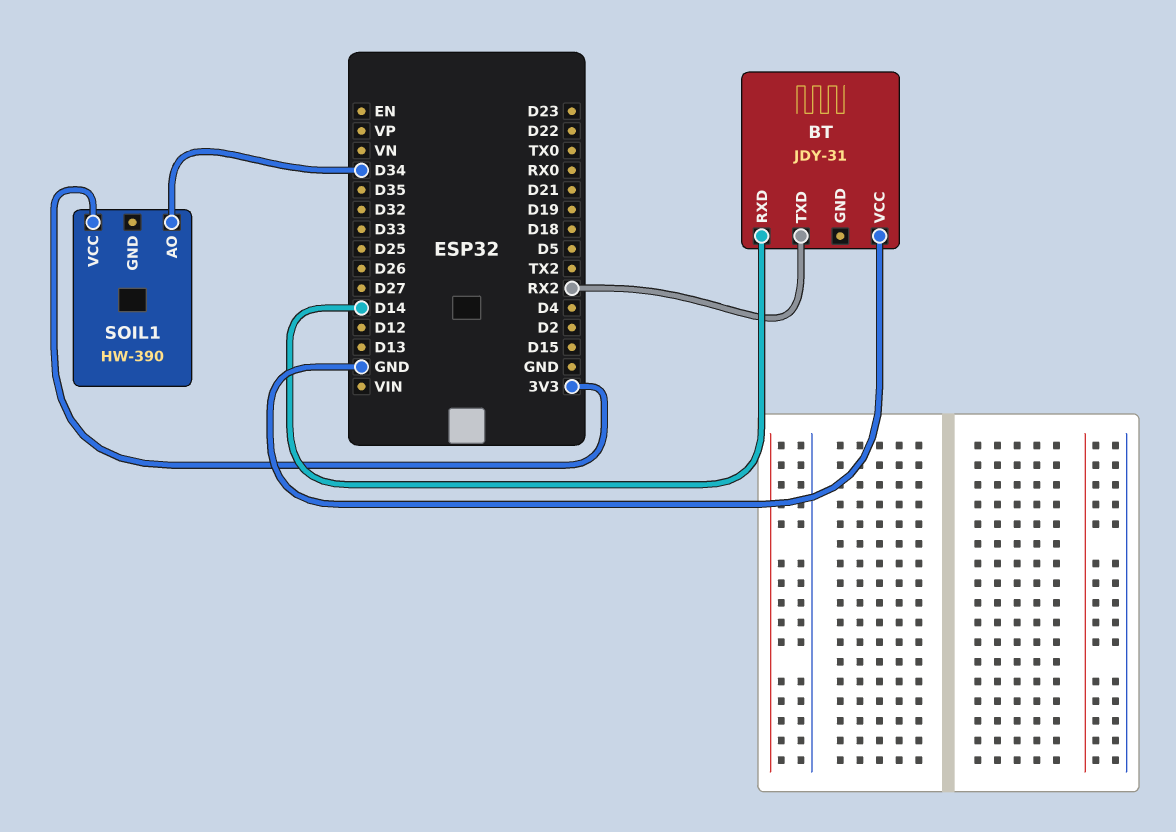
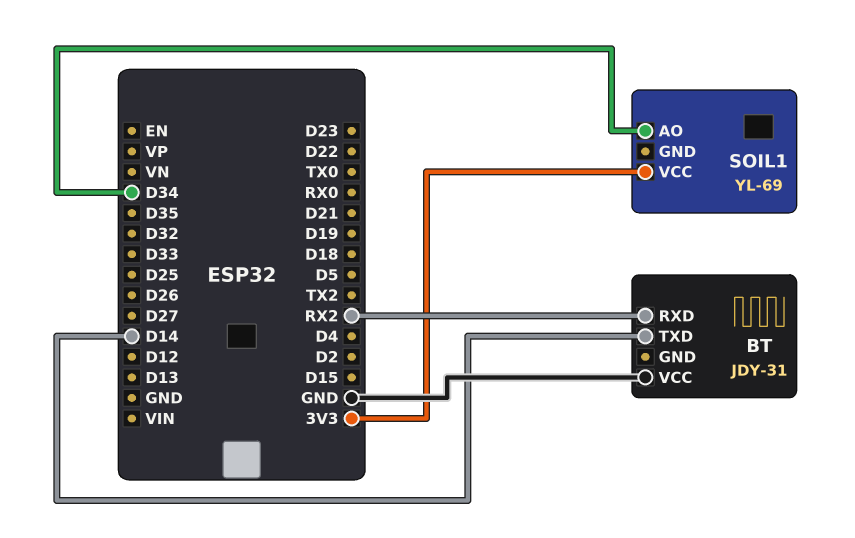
BT pin RXD: D14 -> RX2
BT pin TXD: RX2 -> D14
SOIL1: HW-390 -> YL-69

